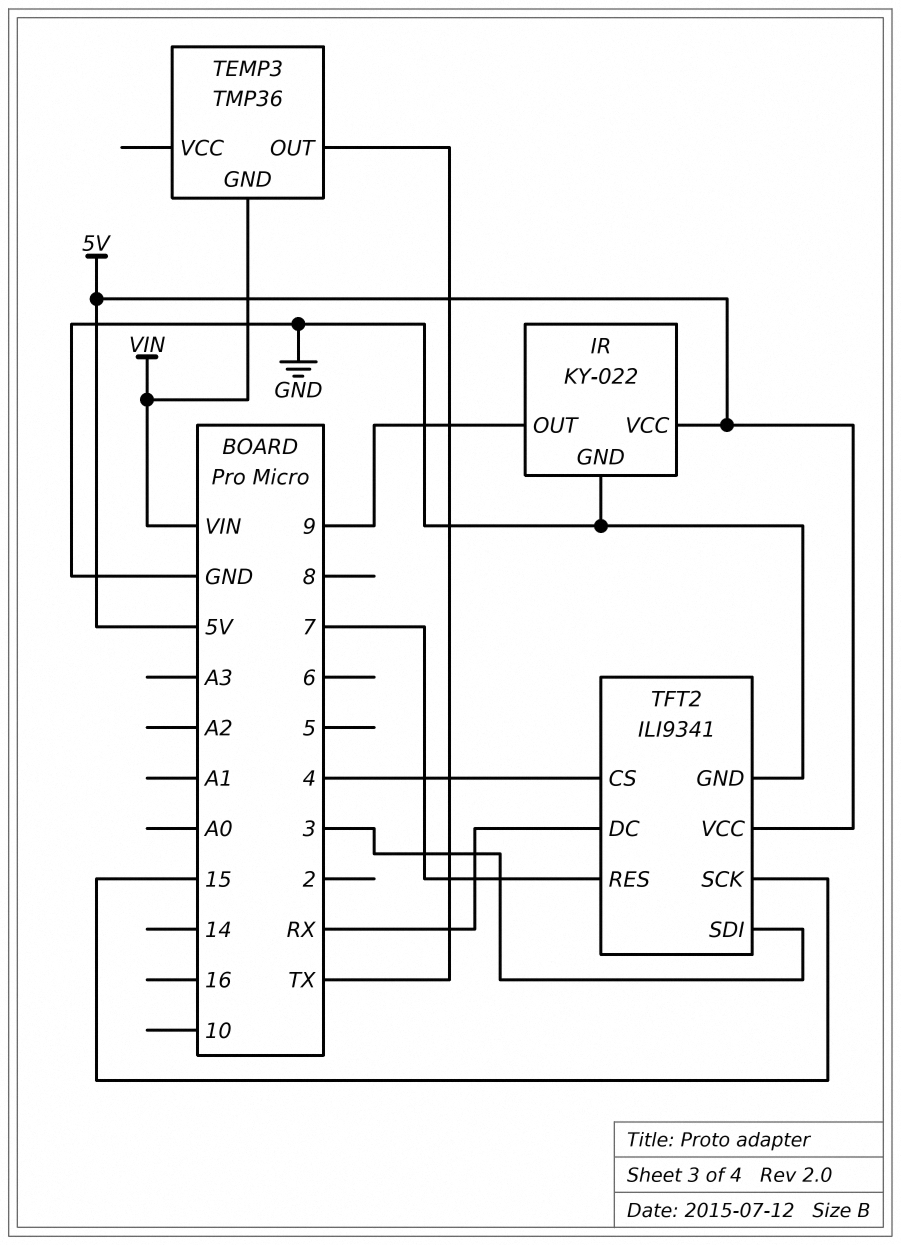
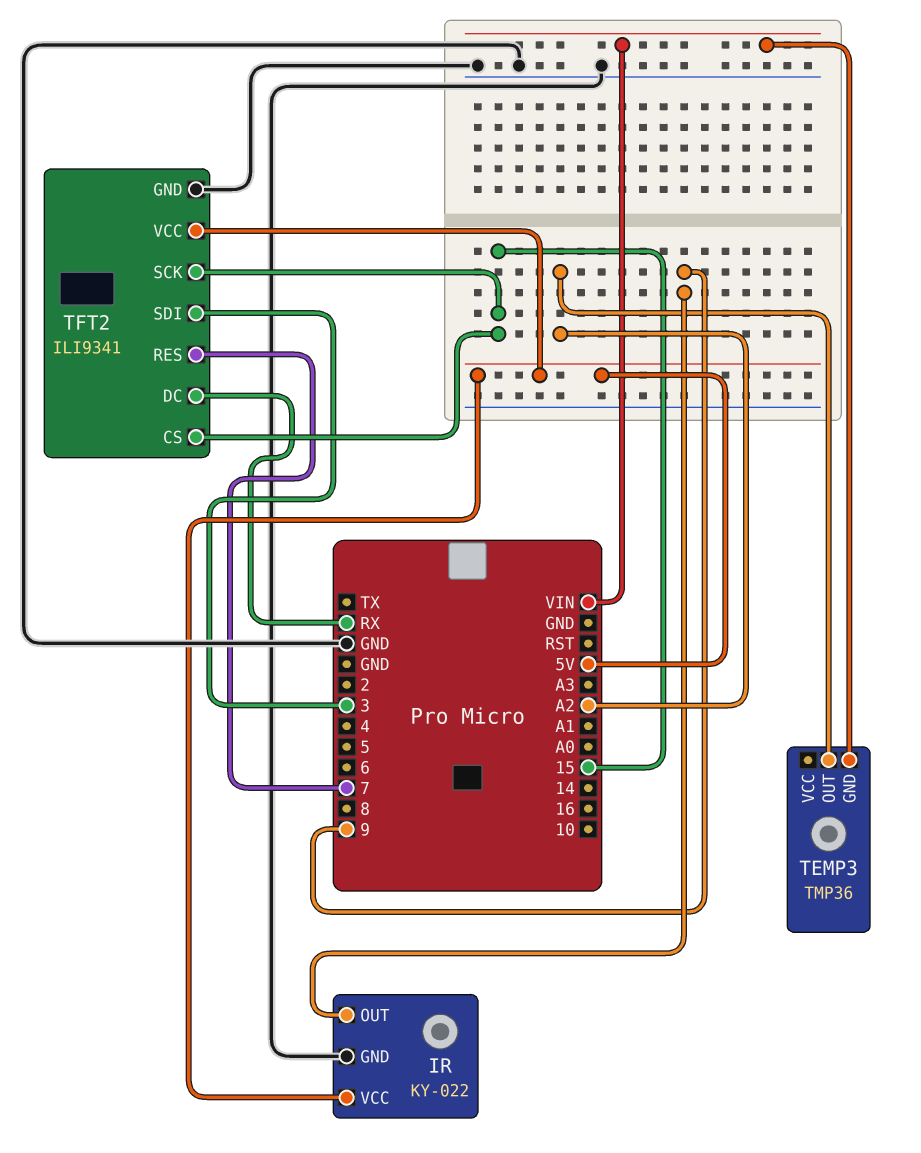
TEMP3 pin OUT: TX -> A2
TFT2 pin CS: 4 -> 15

